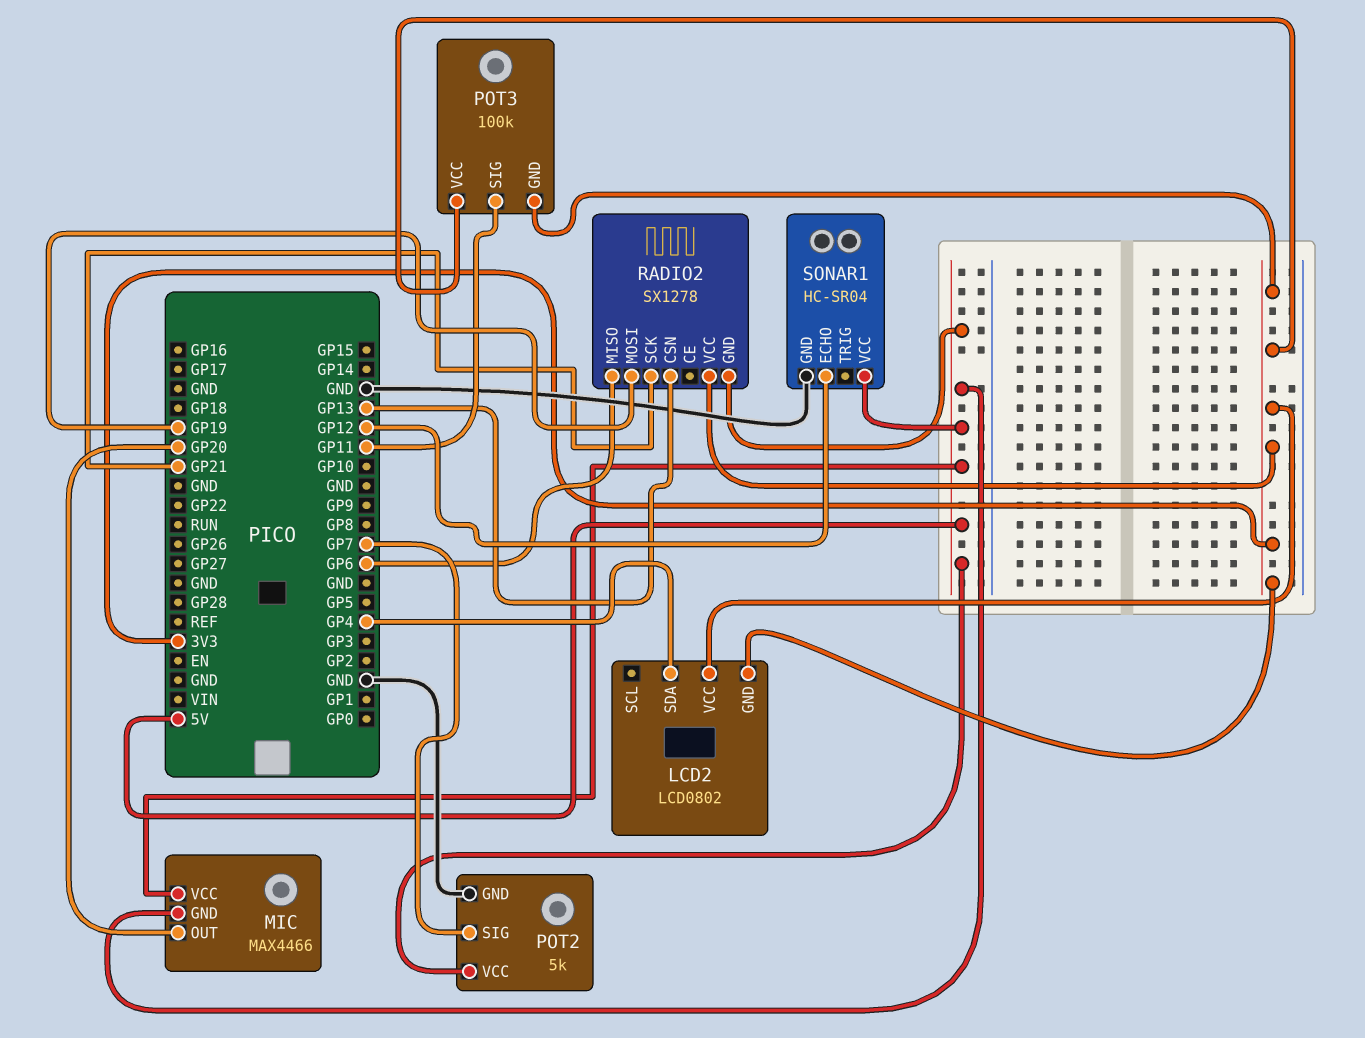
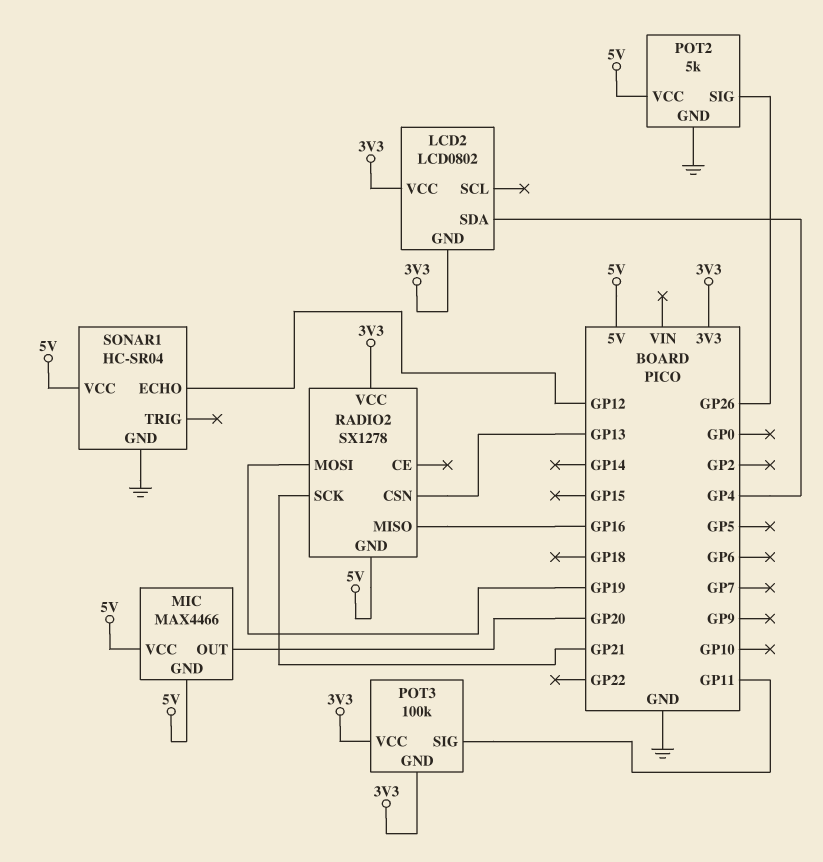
POT2 pin SIG: GP7 -> GP26
RADIO2 pin MISO: GP6 -> GP16

